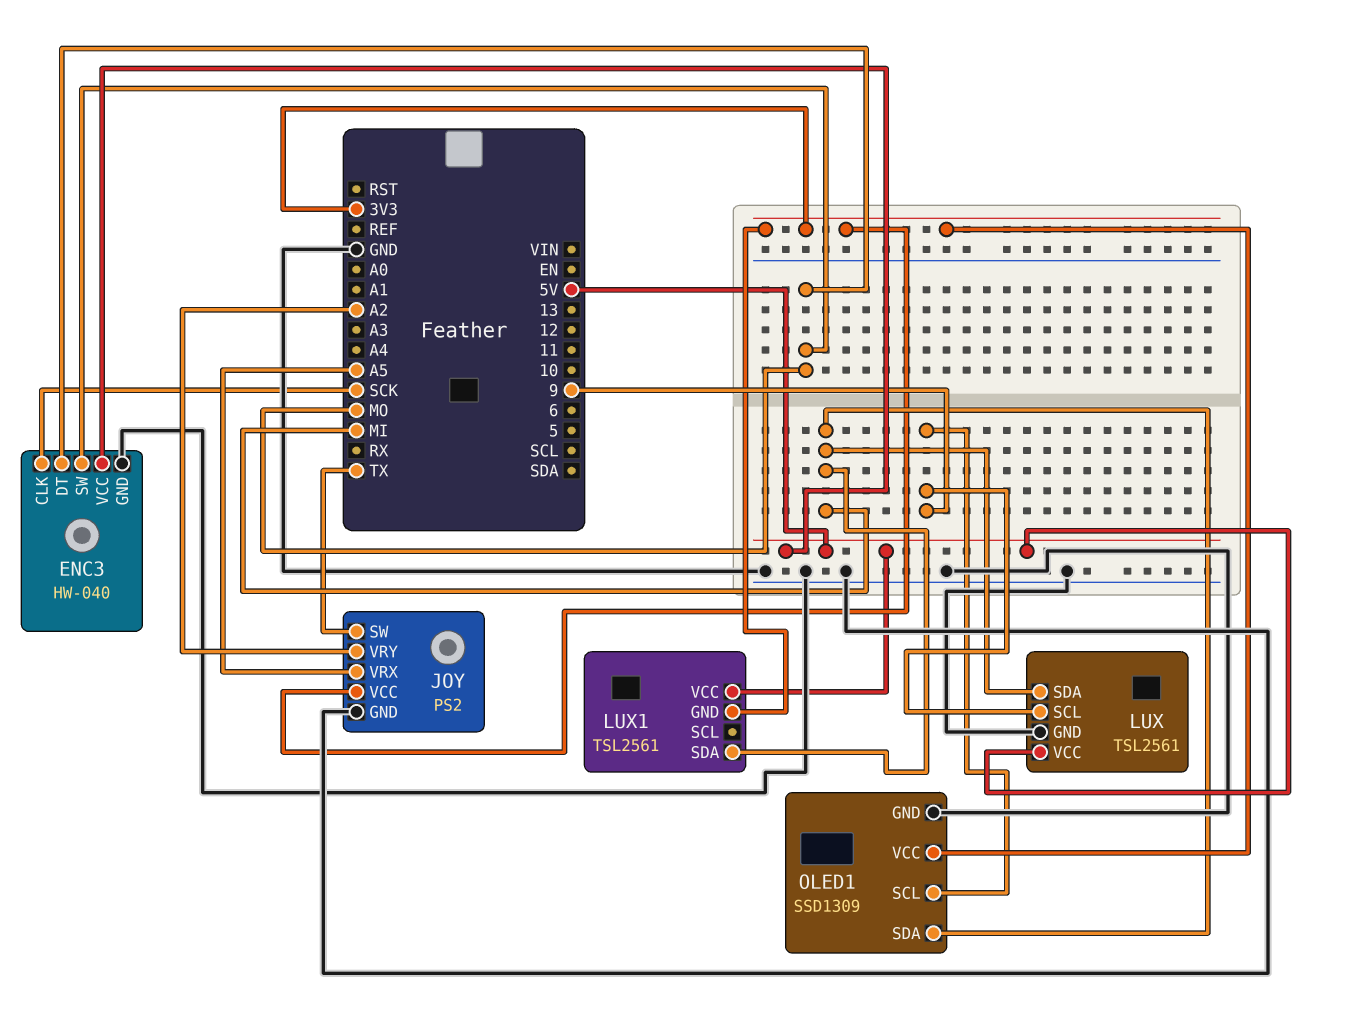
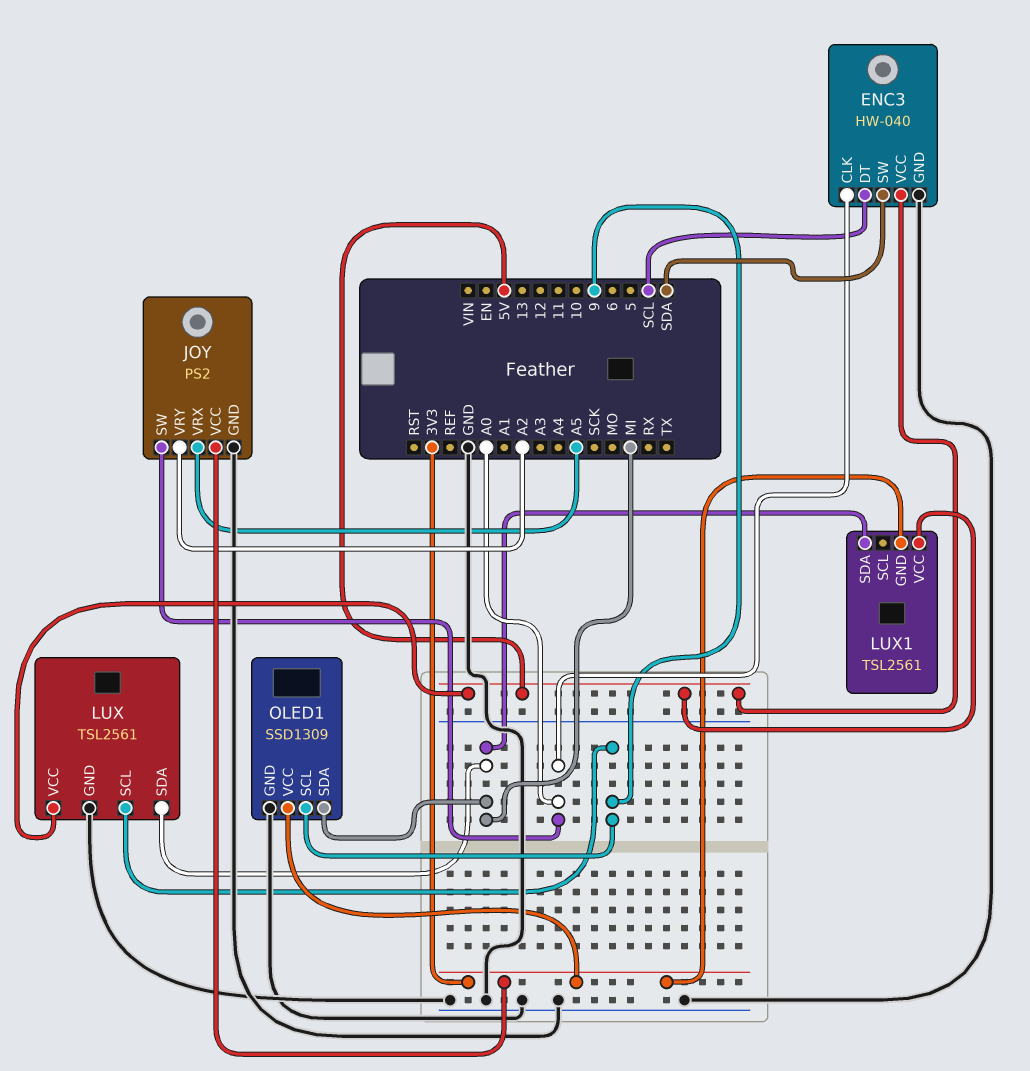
ENC3 pin CLK: SCK -> A0
ENC3 pin DT: MO -> SCL
ENC3 pin SW: MO -> SDA
JOY pin SW: TX -> A0

